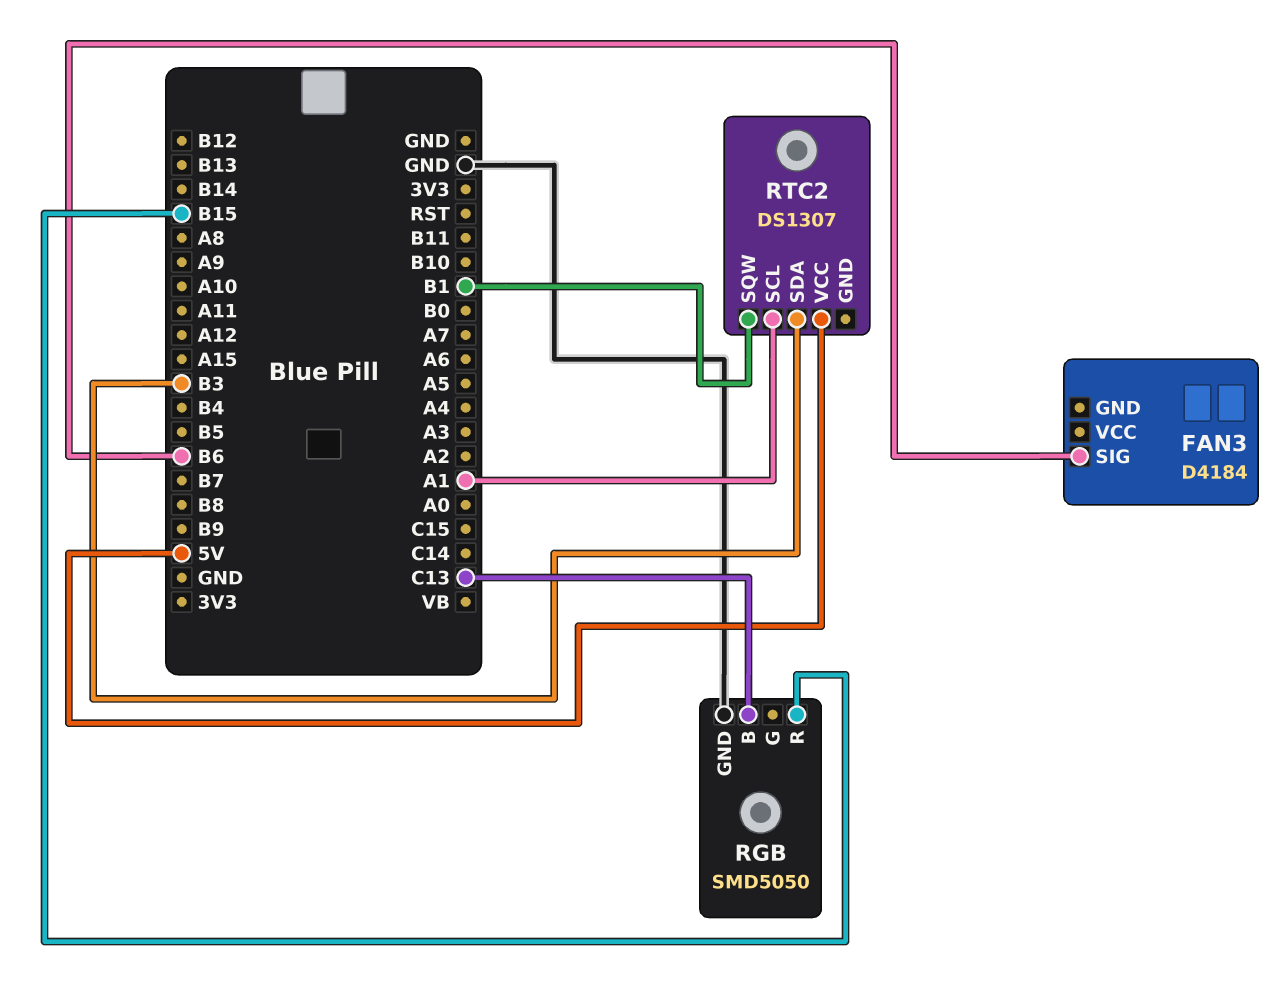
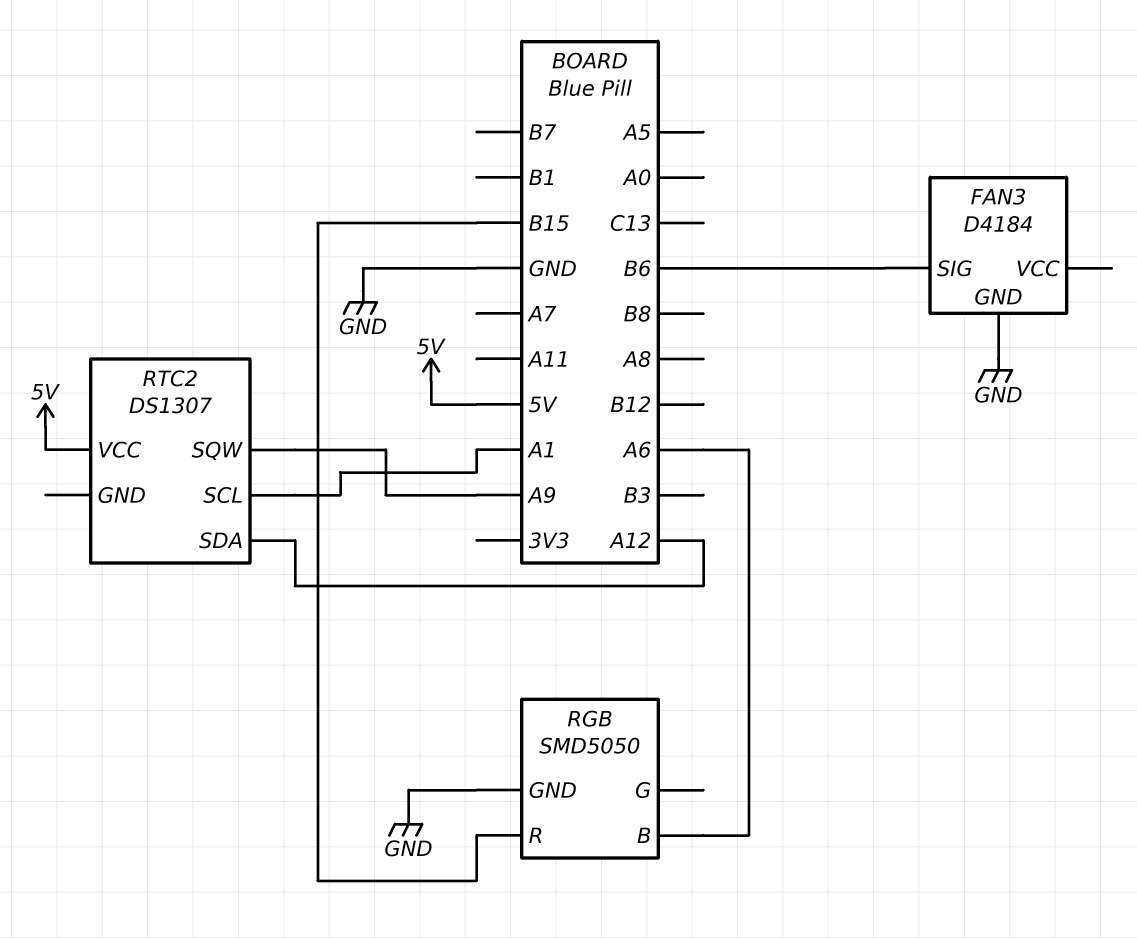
FAN3 pin GND: none -> GND
RGB pin B: C13 -> A6
RTC2 pin SDA: B3 -> A12
RTC2 pin SQW: B1 -> A9

